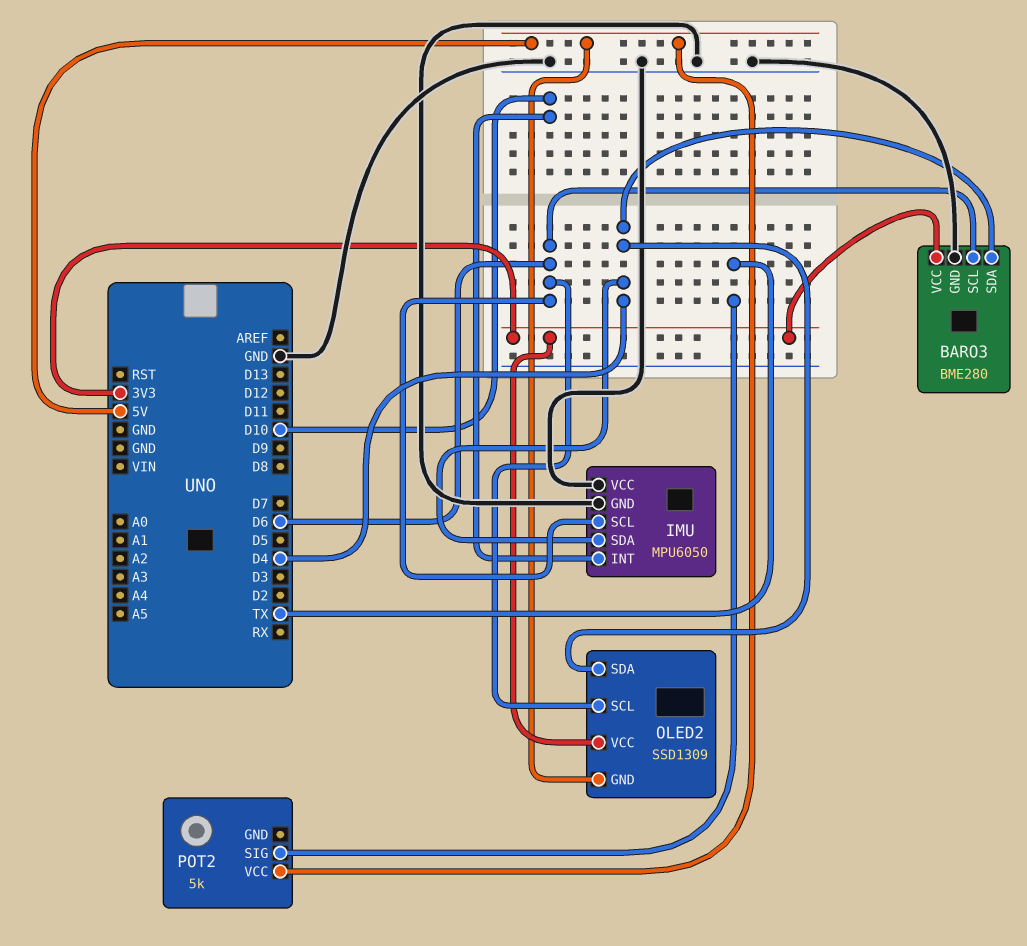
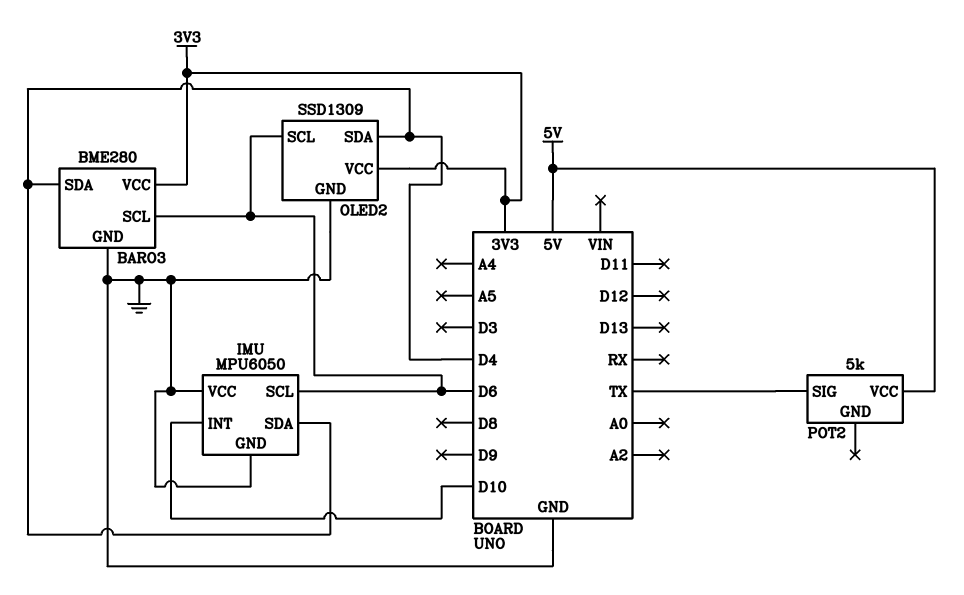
OLED2 pin GND: 5V -> GND

